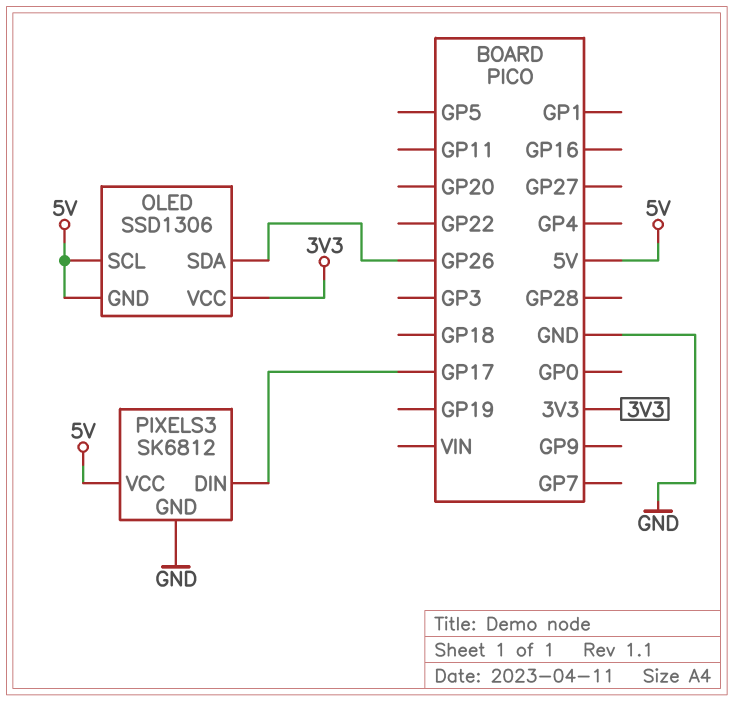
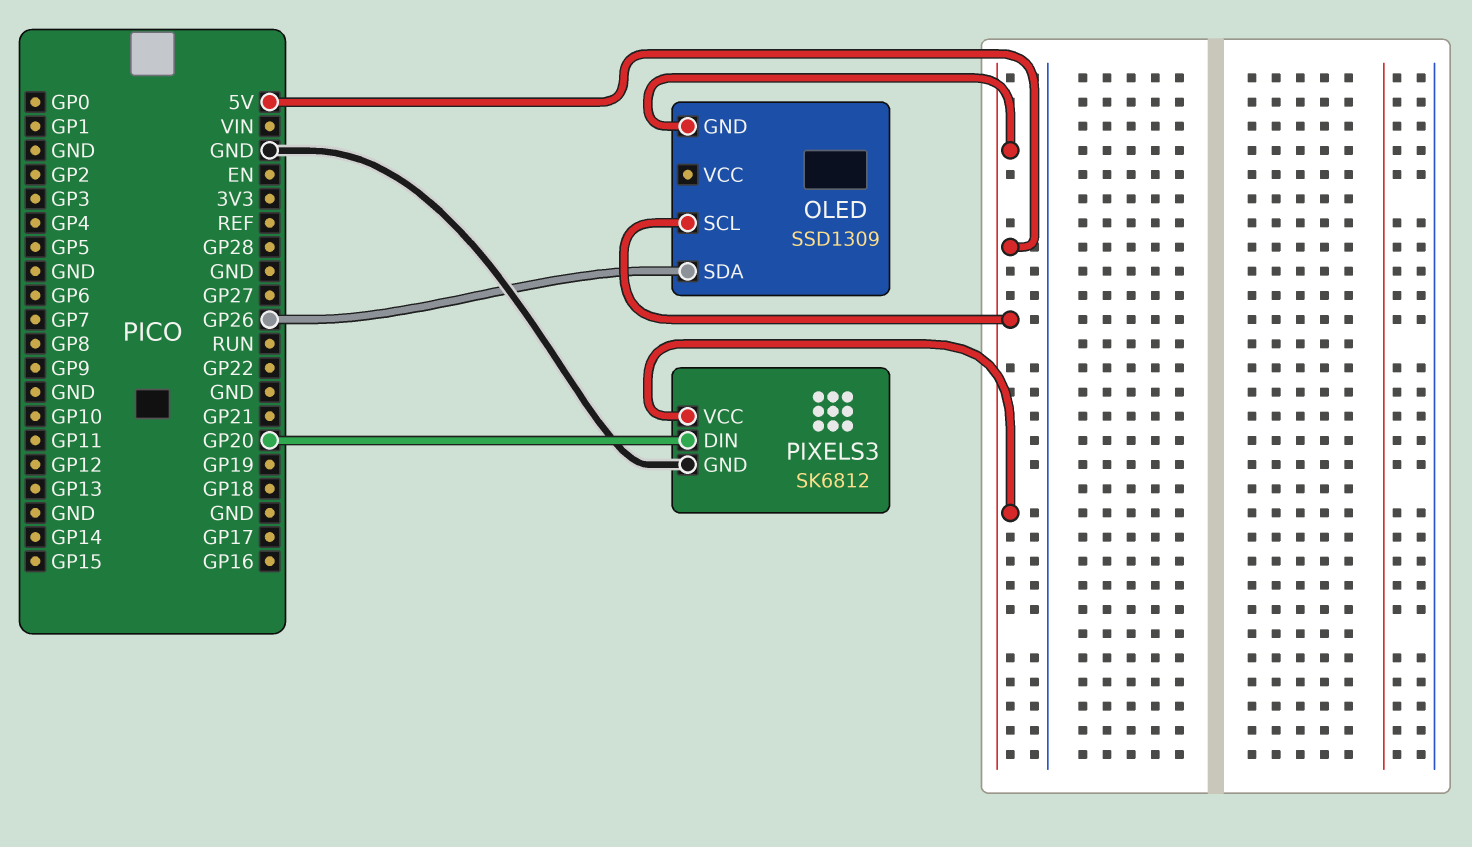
OLED: SSD1306 -> SSD1309
OLED pin VCC: 3V3 -> none
PIXELS3 pin DIN: GP17 -> GP20

